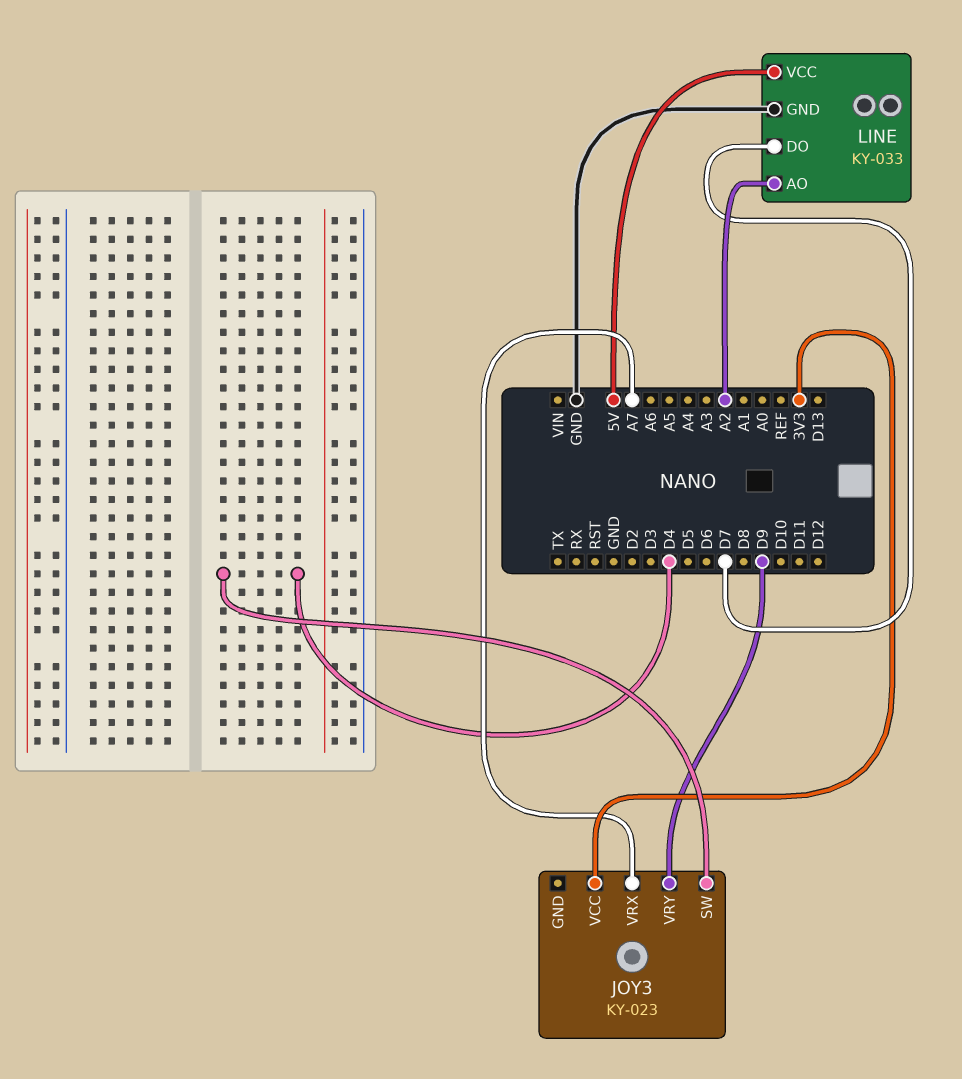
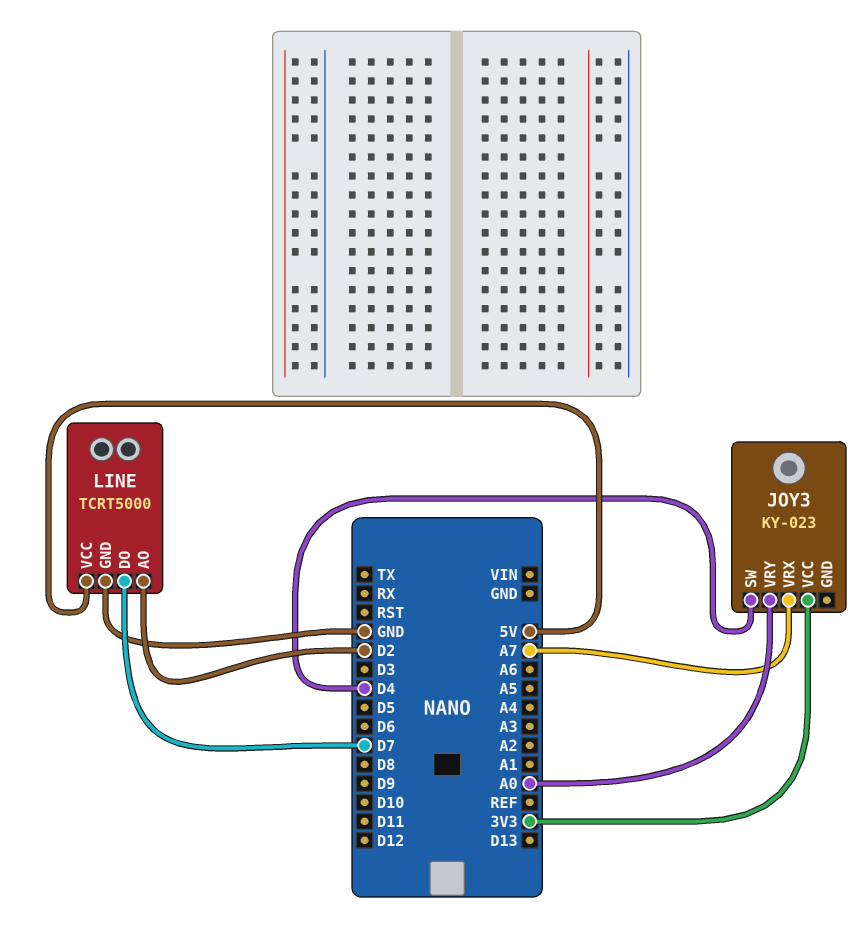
JOY3 pin VRY: D9 -> A0
LINE: KY-033 -> TCRT5000
LINE pin AO: A2 -> D2

